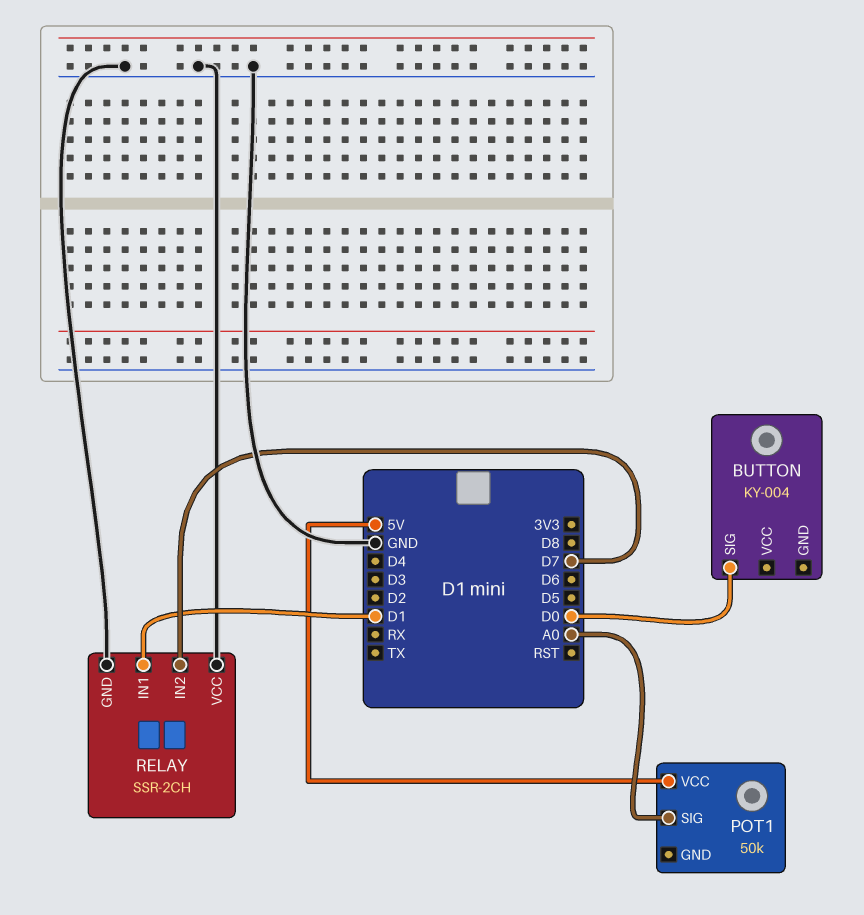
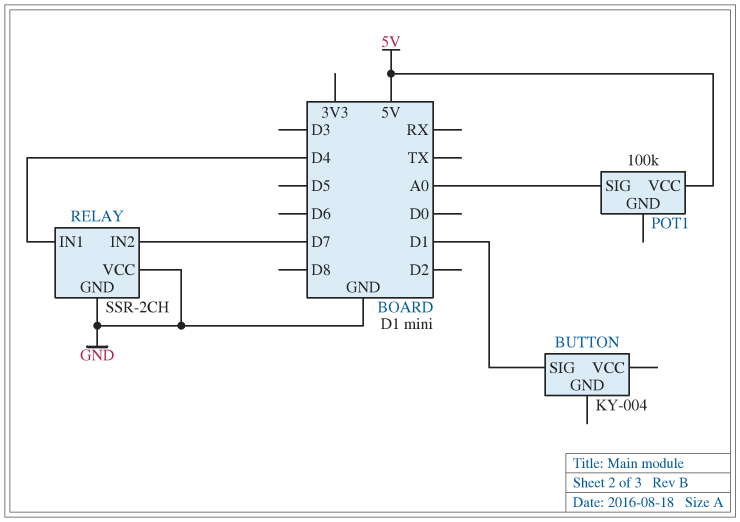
BUTTON pin SIG: D0 -> D1
POT1: 50k -> 100k
RELAY pin IN1: D1 -> D4

